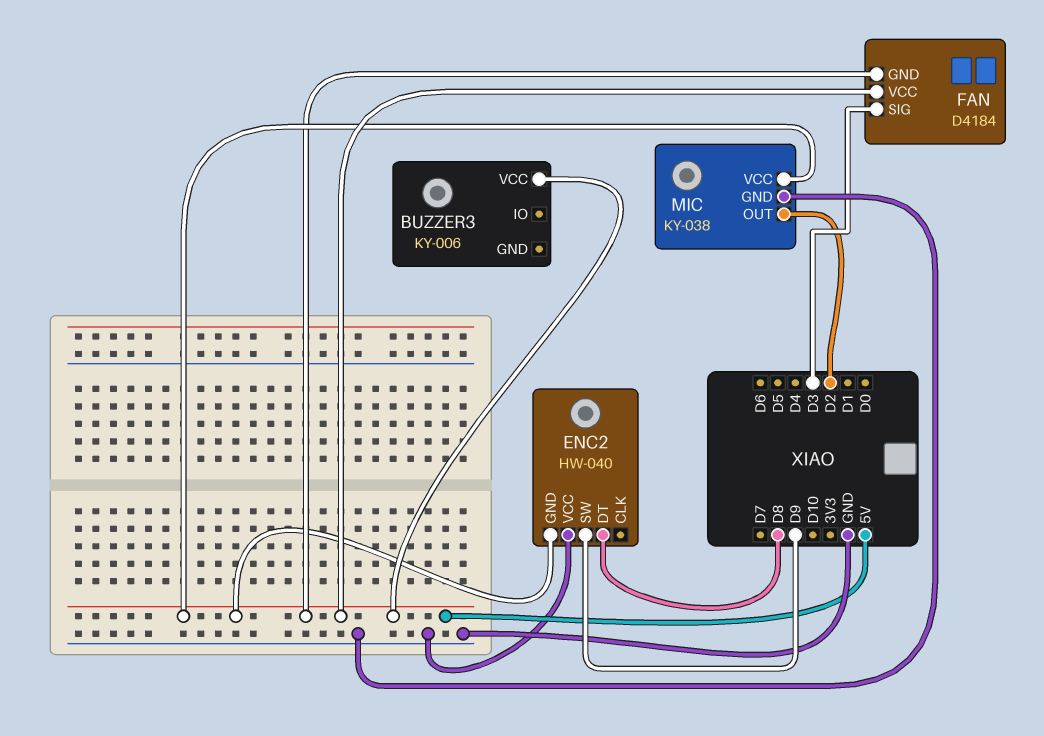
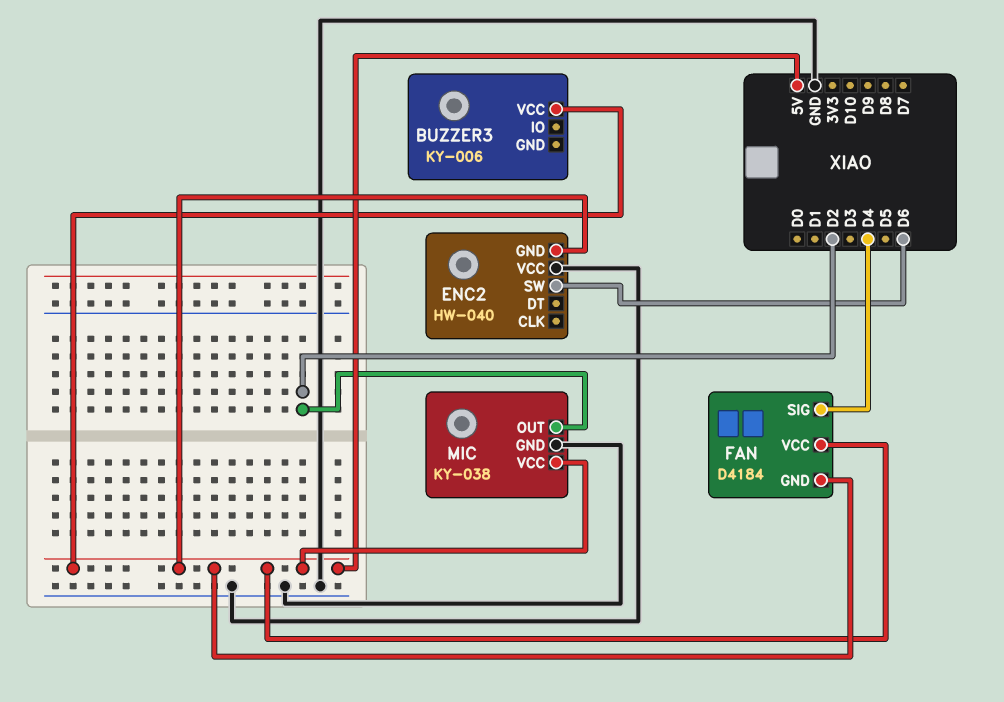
ENC2 pin DT: D8 -> none
ENC2 pin SW: D9 -> D6
FAN pin SIG: D3 -> D4

